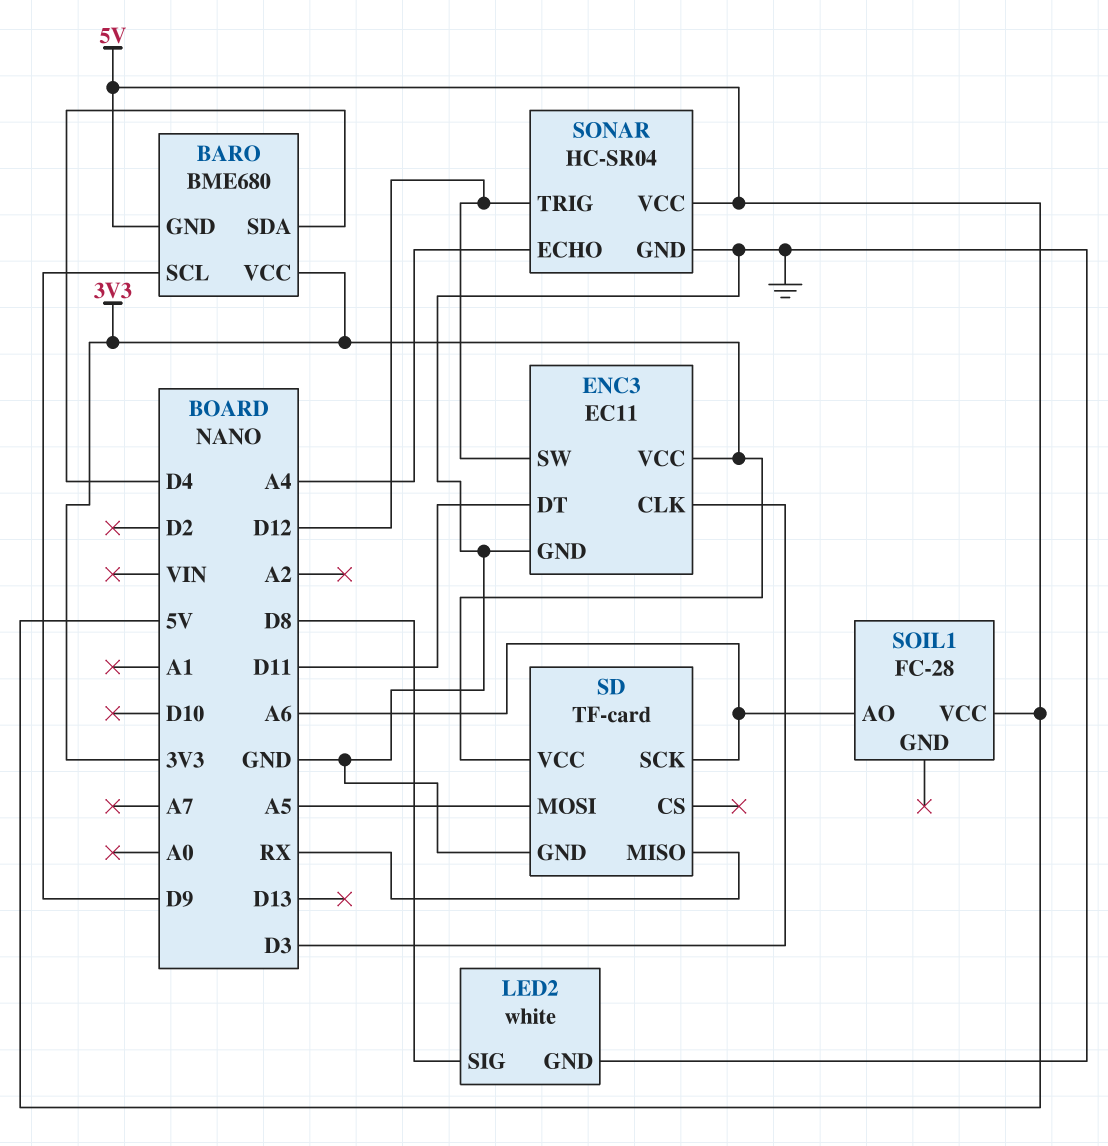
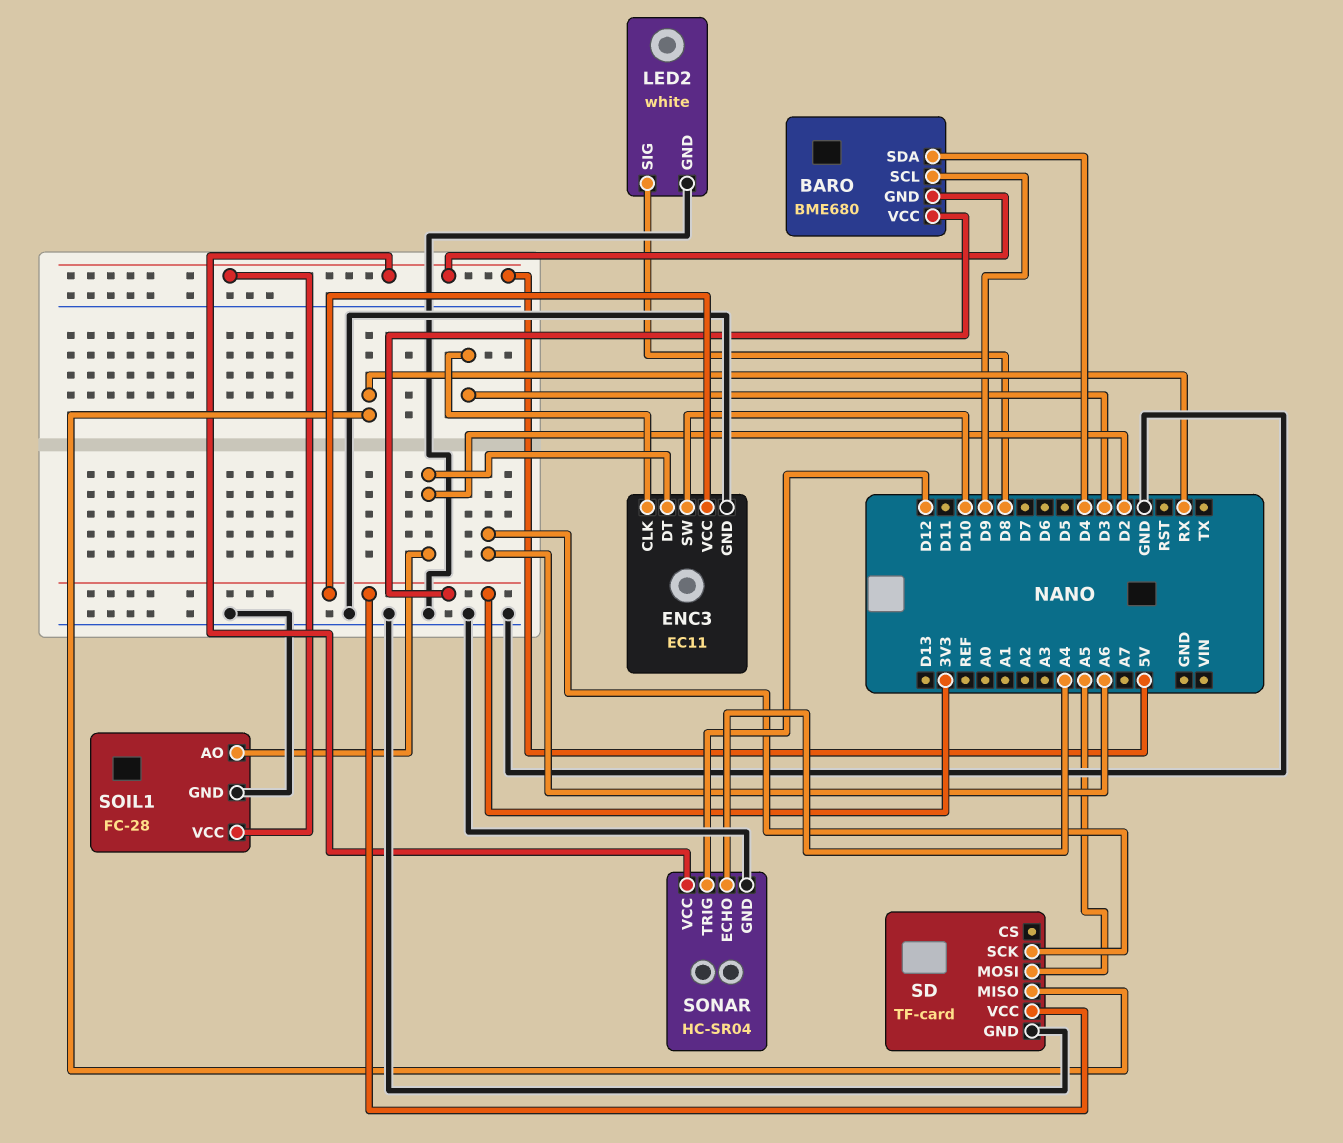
ENC3 pin DT: D11 -> D2
ENC3 pin SW: D12 -> D10
SOIL1 pin AO: A6 -> D2
SOIL1 pin GND: none -> GND

